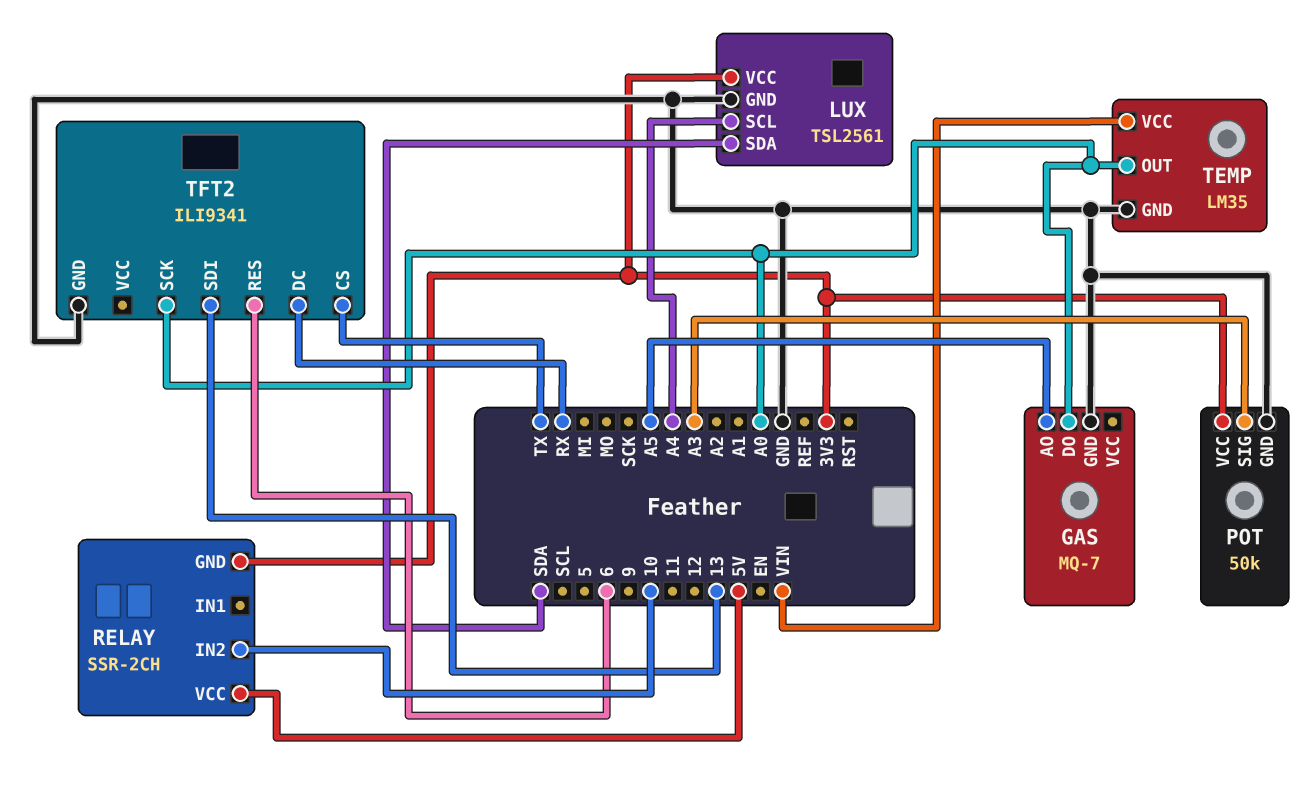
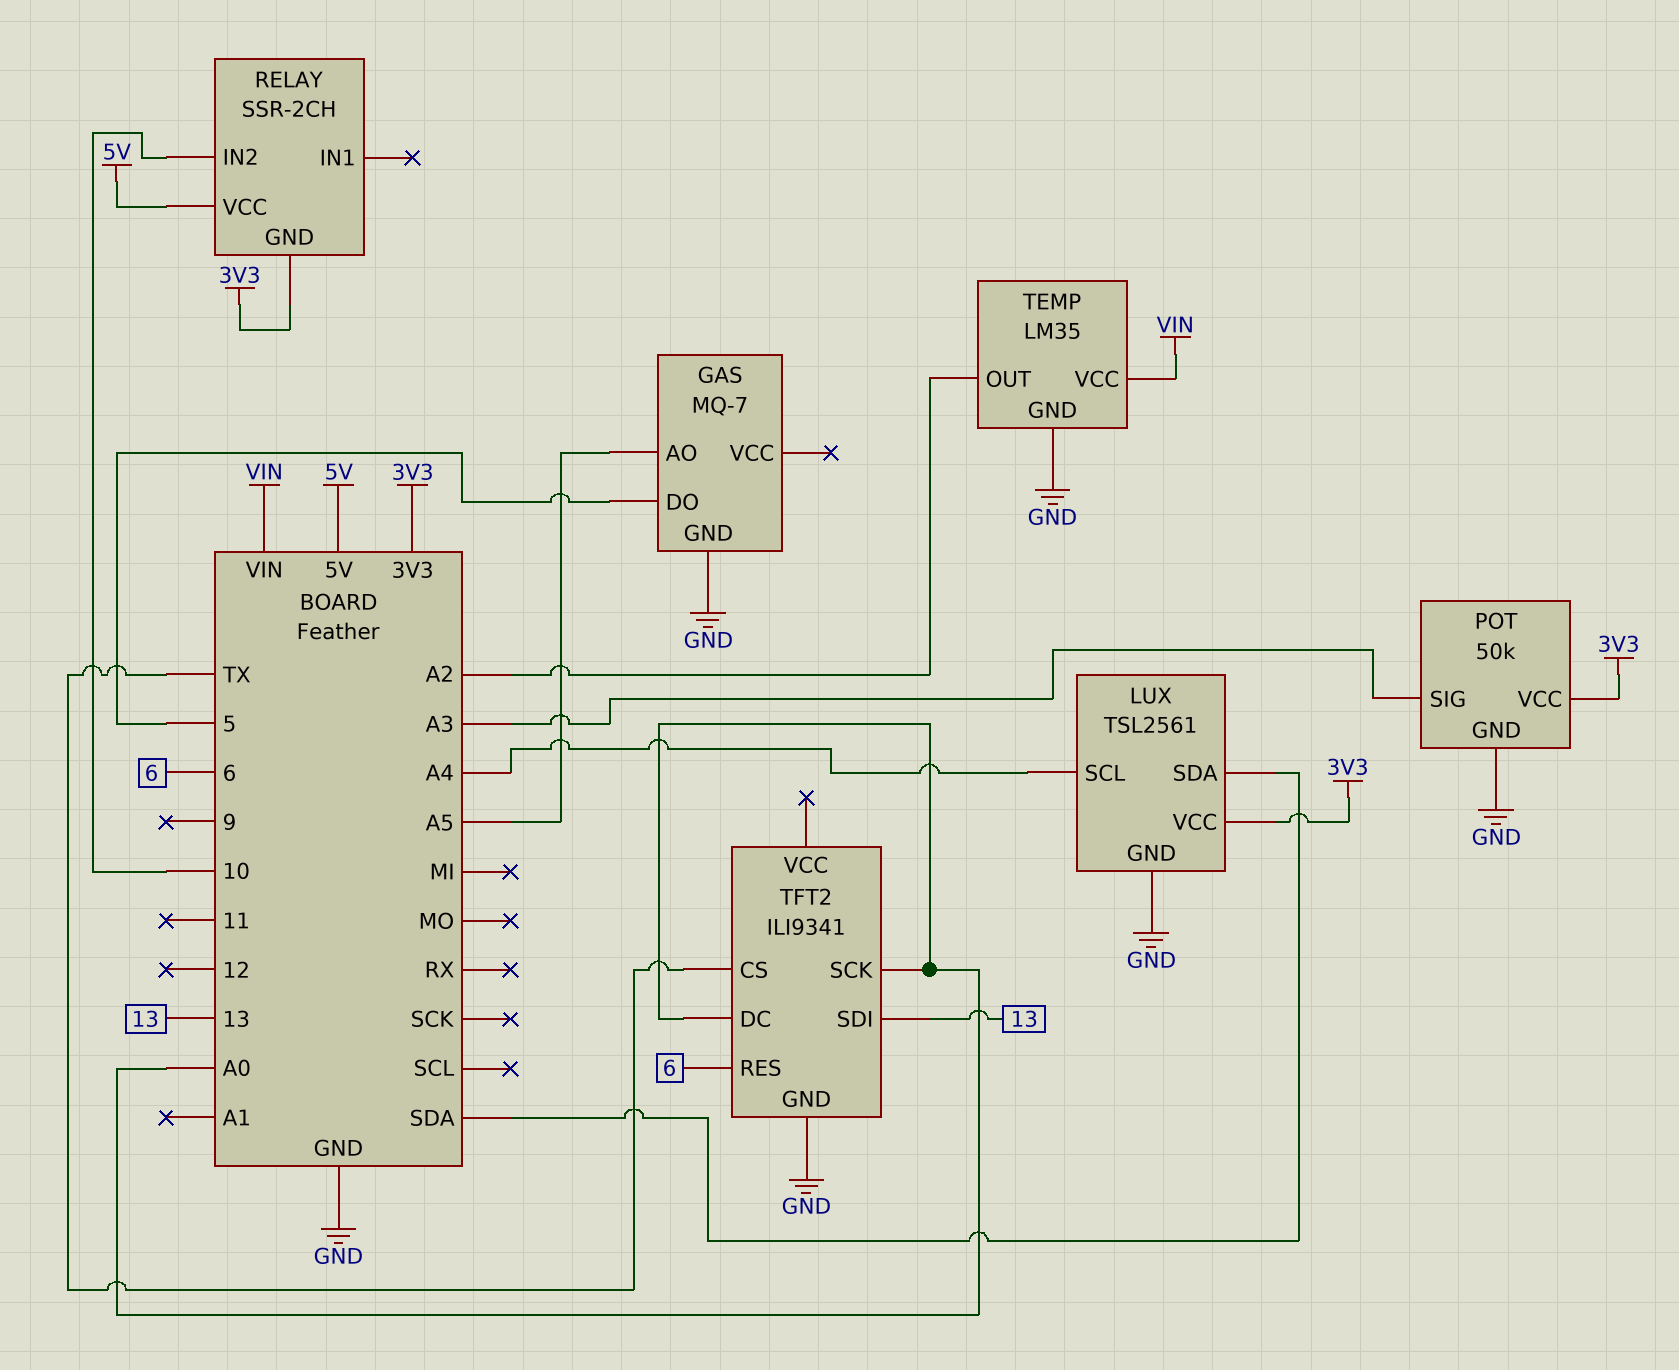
GAS pin DO: A0 -> 5
TEMP pin OUT: A0 -> A2
TFT2 pin DC: RX -> A0

